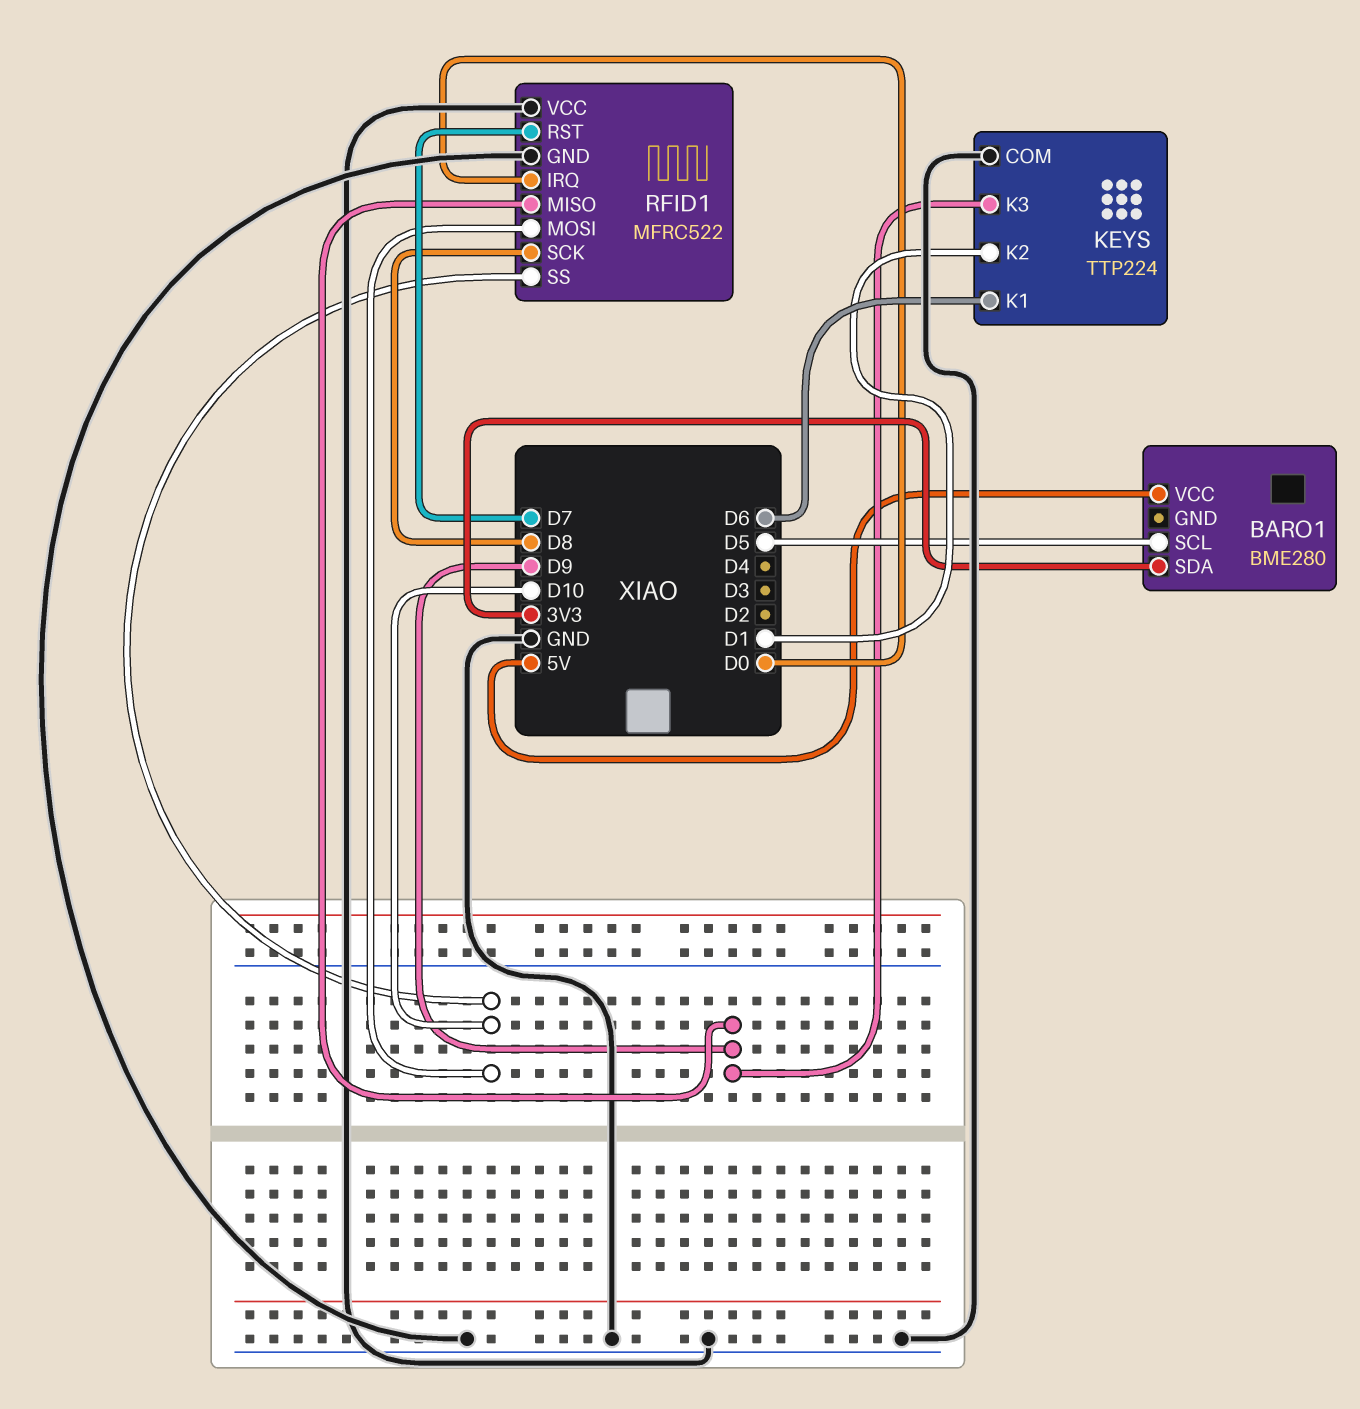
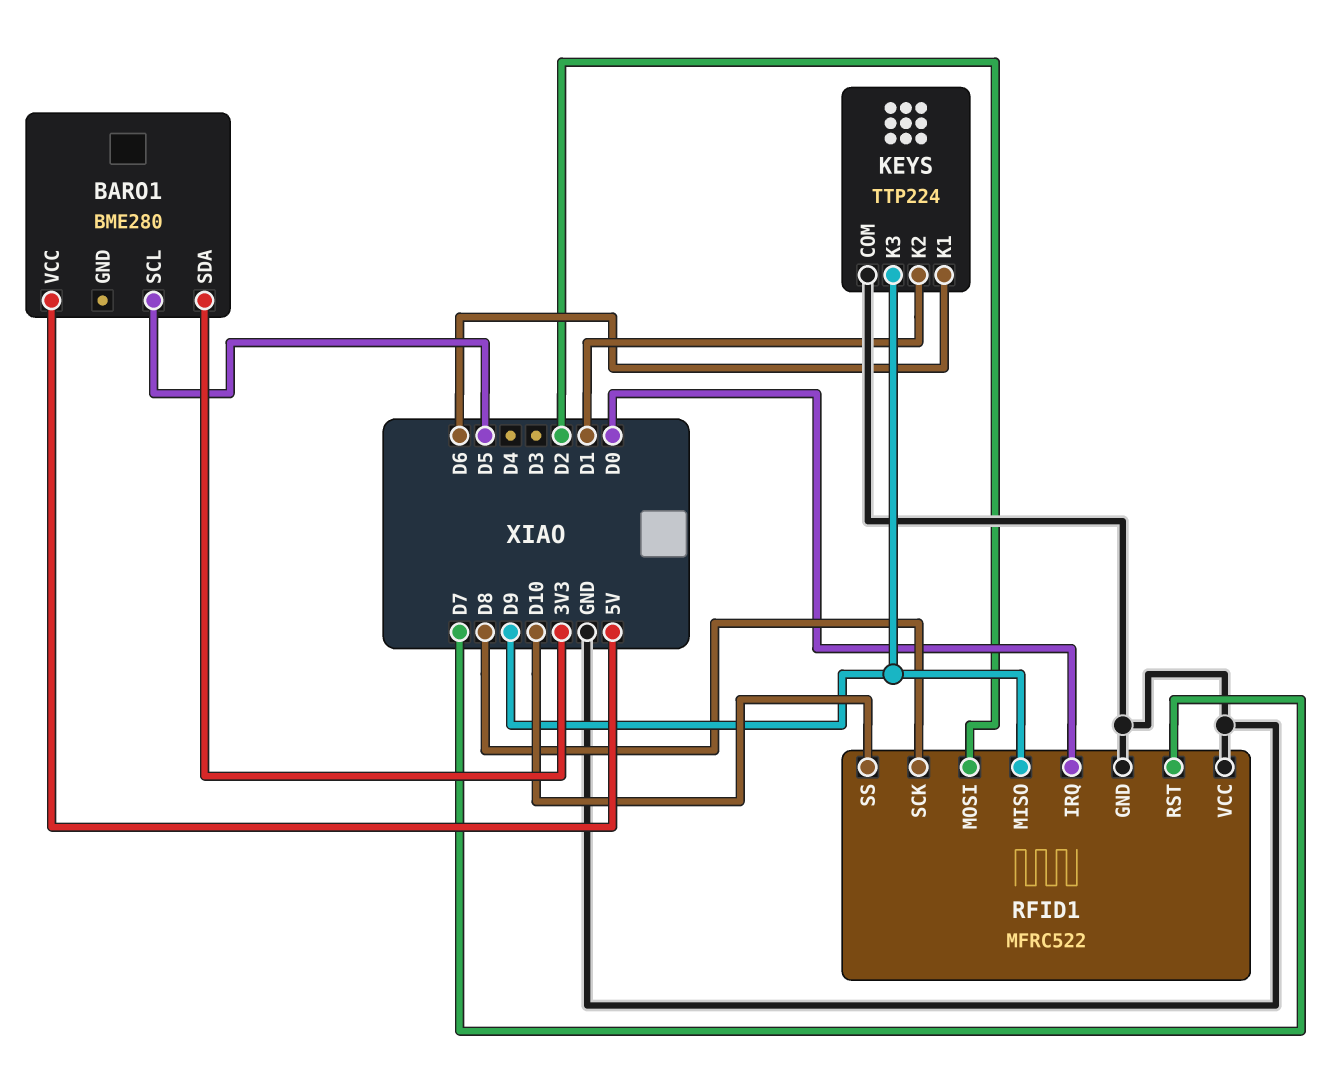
RFID1 pin MOSI: D10 -> D2

